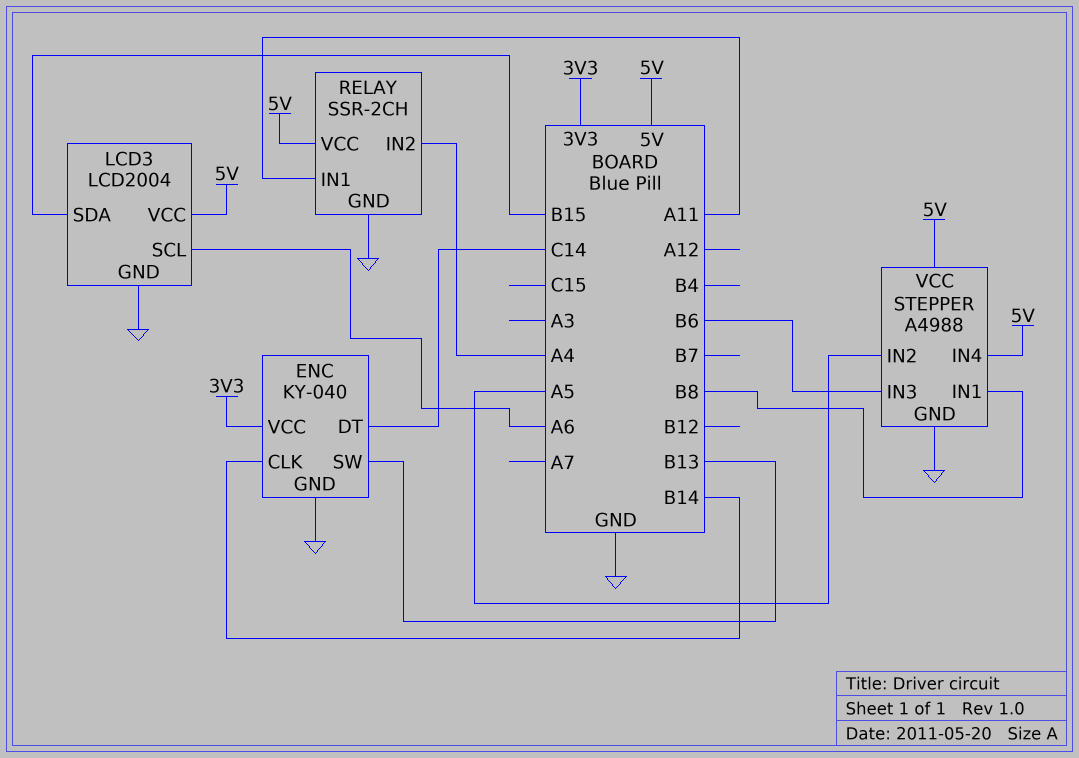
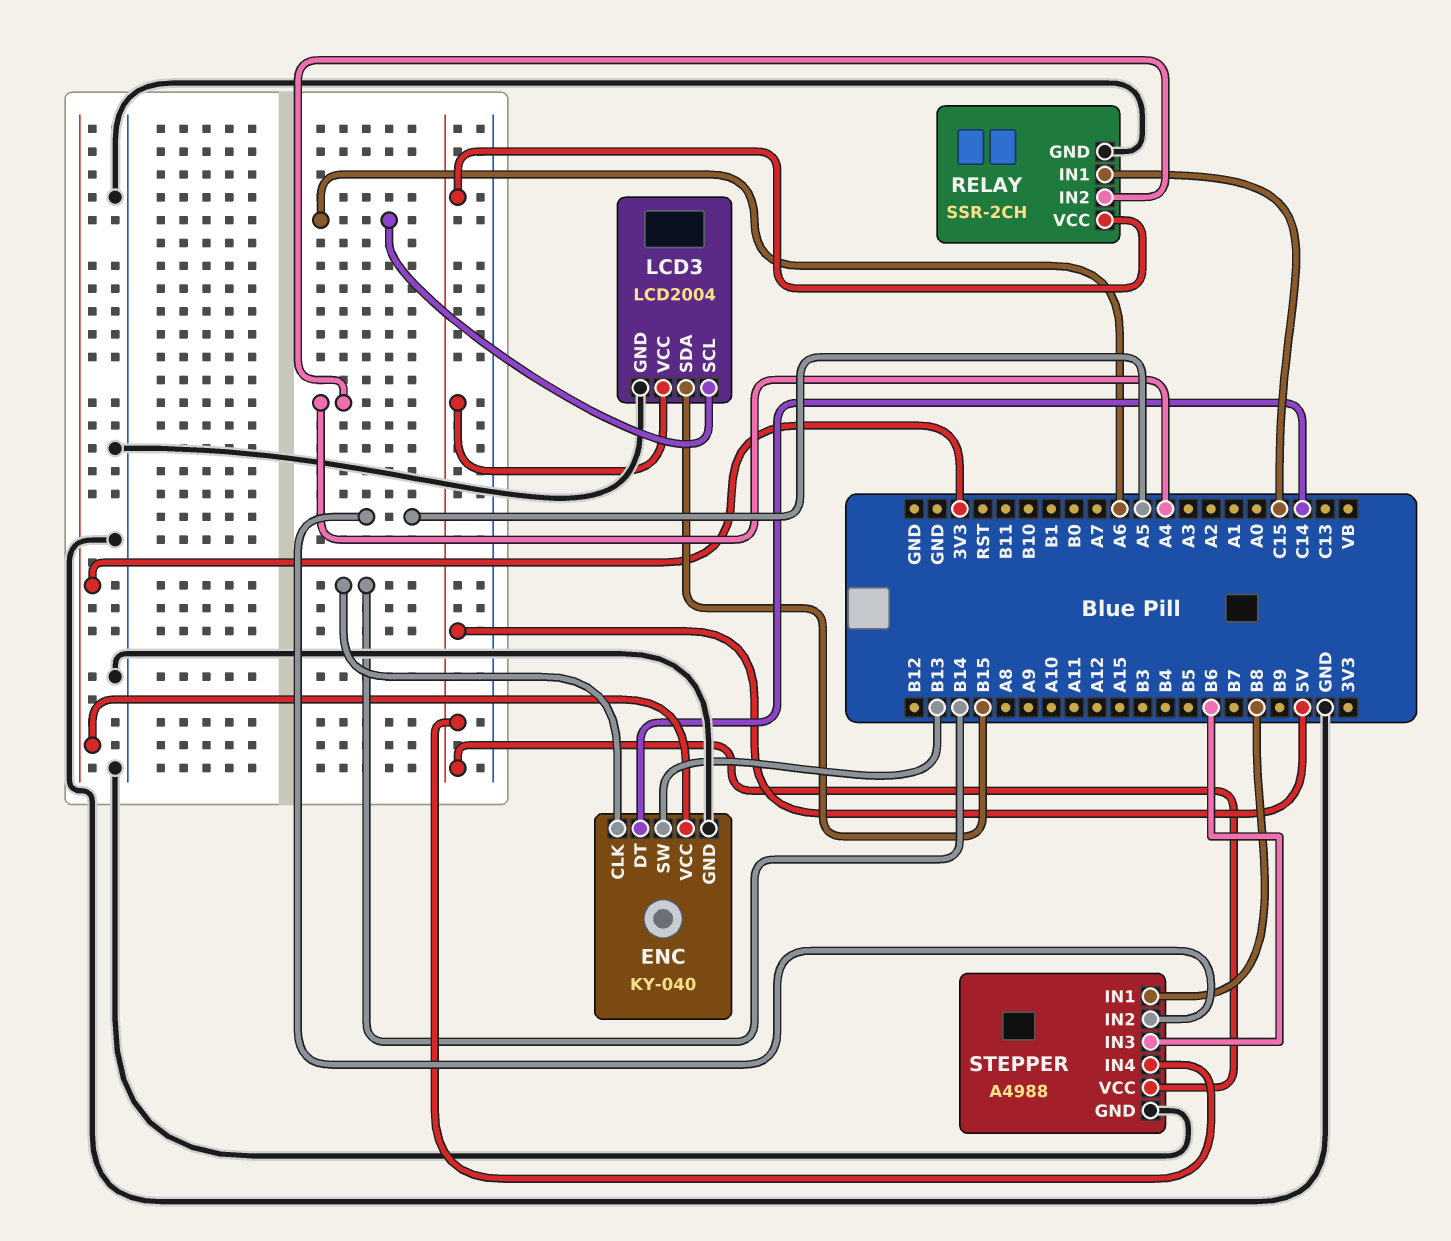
RELAY pin IN1: A11 -> C15

